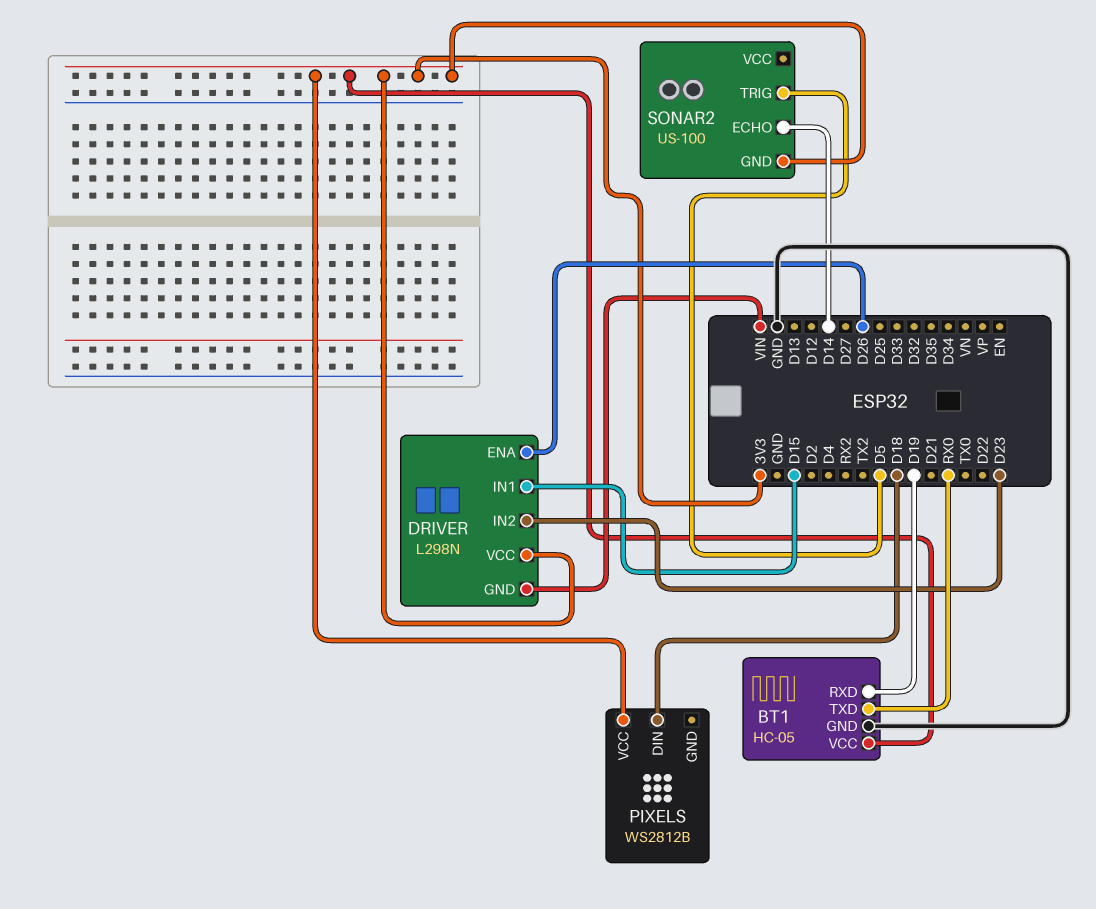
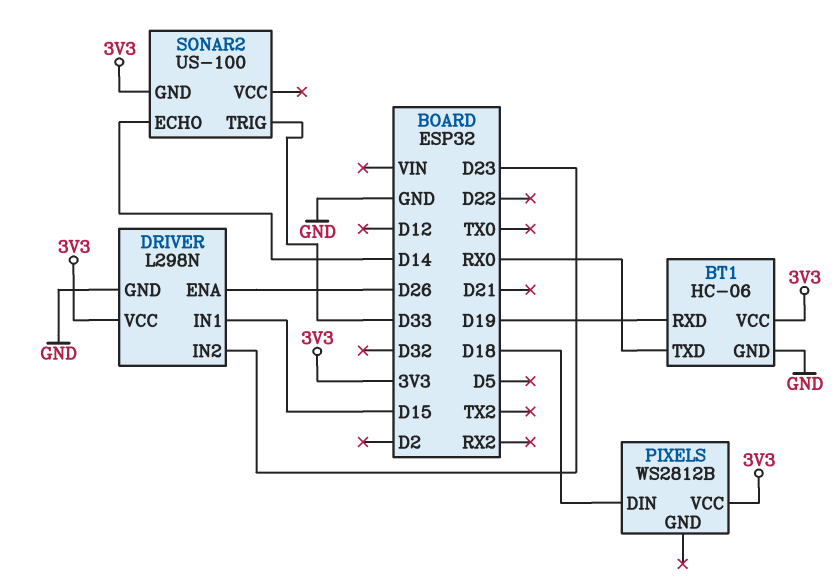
BT1: HC-05 -> HC-06
DRIVER pin GND: VIN -> GND
SONAR2 pin TRIG: D5 -> D33

